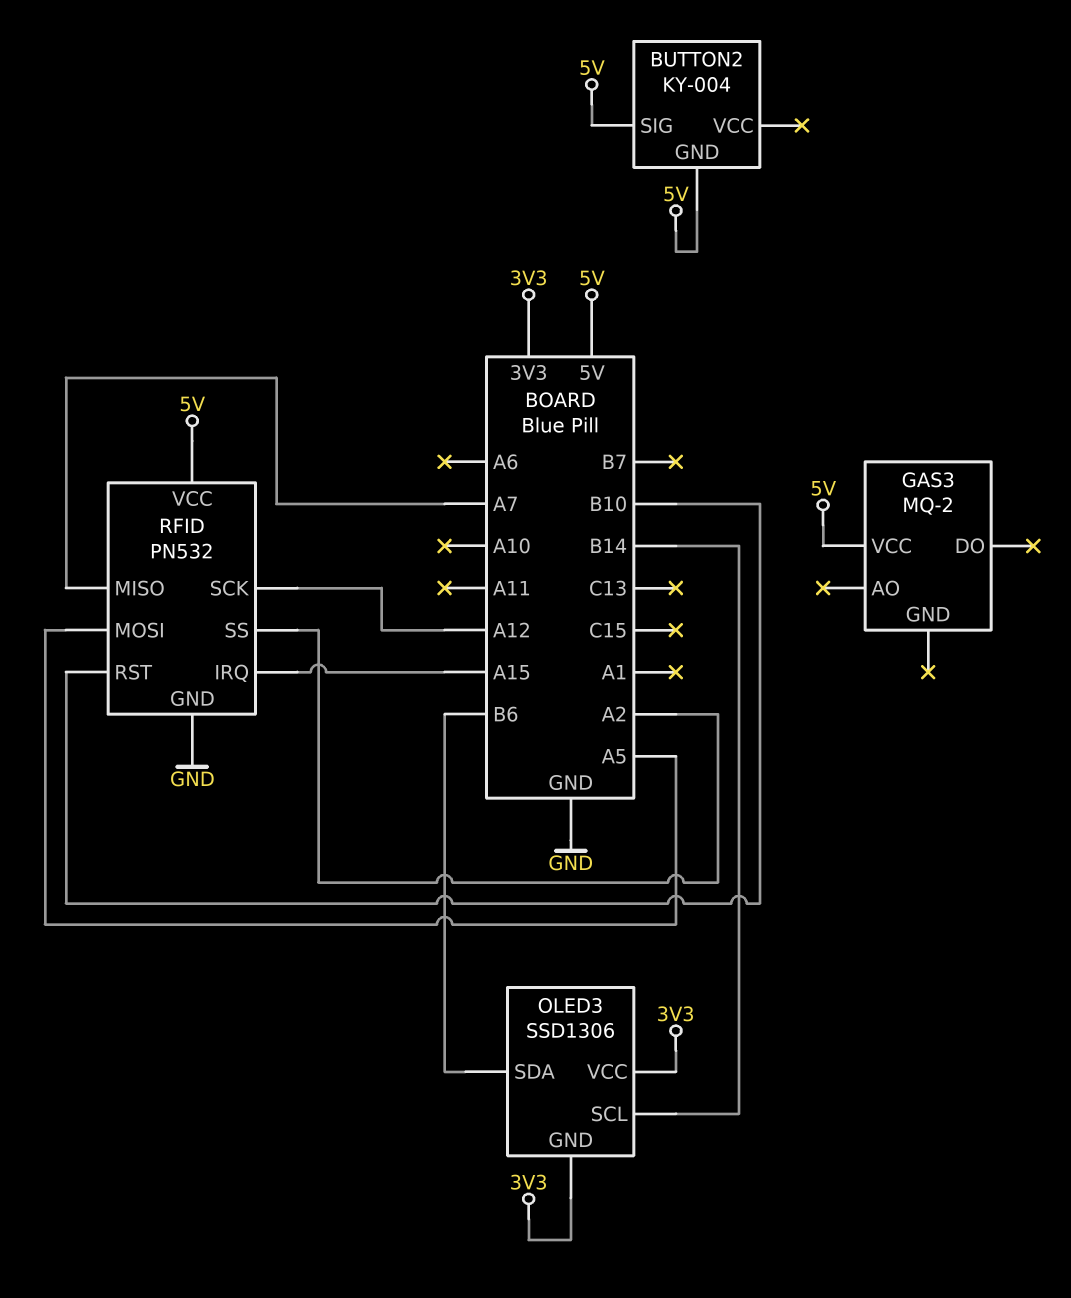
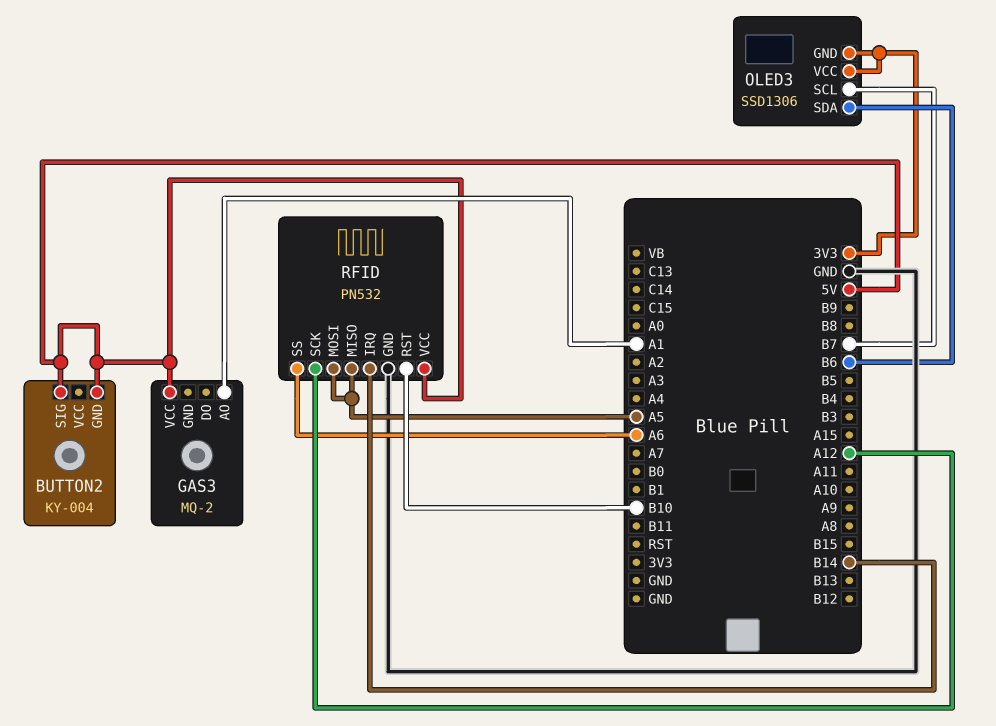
GAS3 pin AO: none -> A1
OLED3 pin SCL: B14 -> B7
RFID pin IRQ: A15 -> B14
RFID pin MISO: A7 -> A5
RFID pin SS: A2 -> A6

